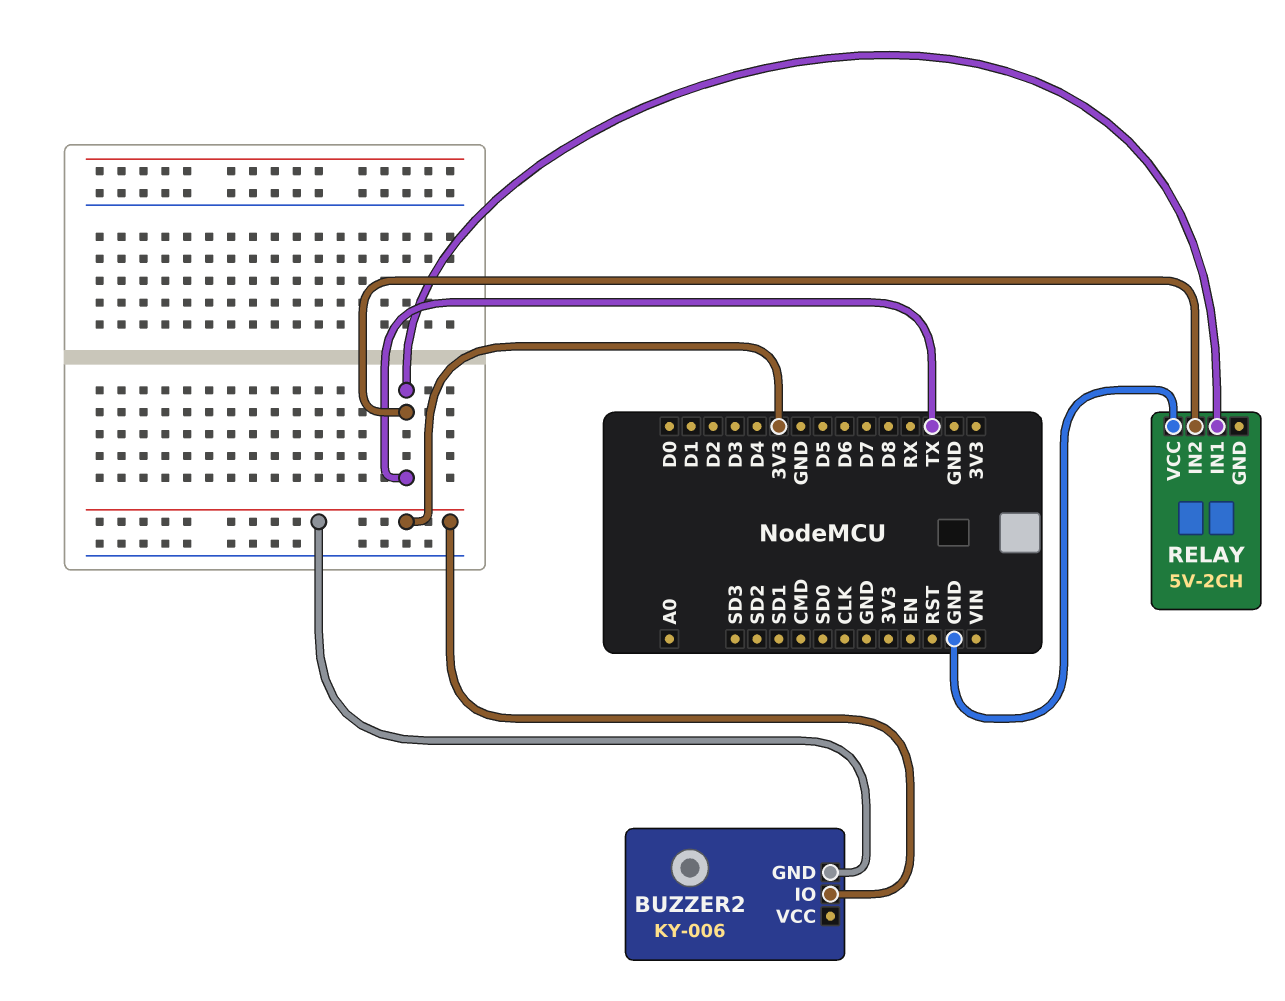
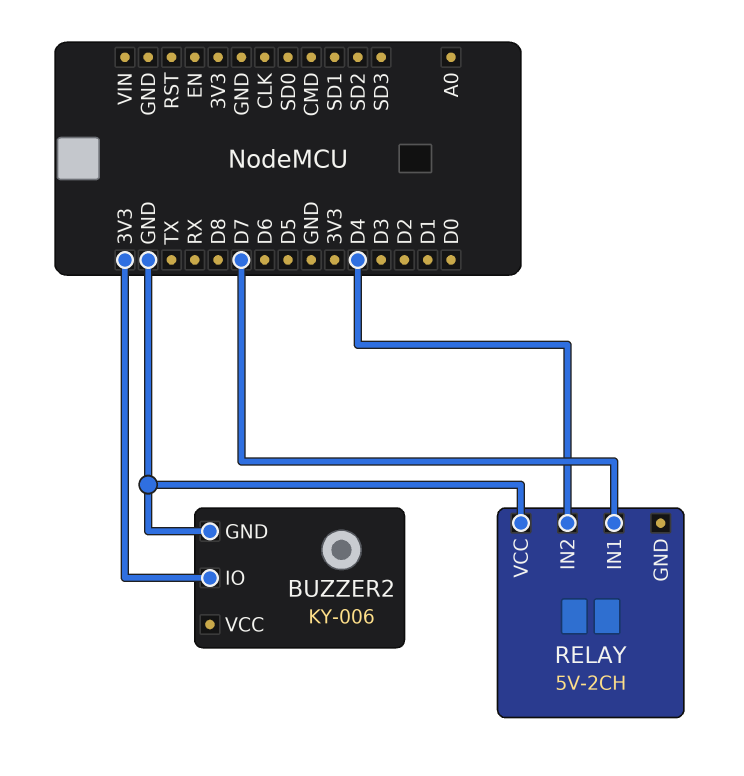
BUZZER2 pin GND: 3V3 -> GND
RELAY pin IN1: TX -> D7
RELAY pin IN2: TX -> D4

